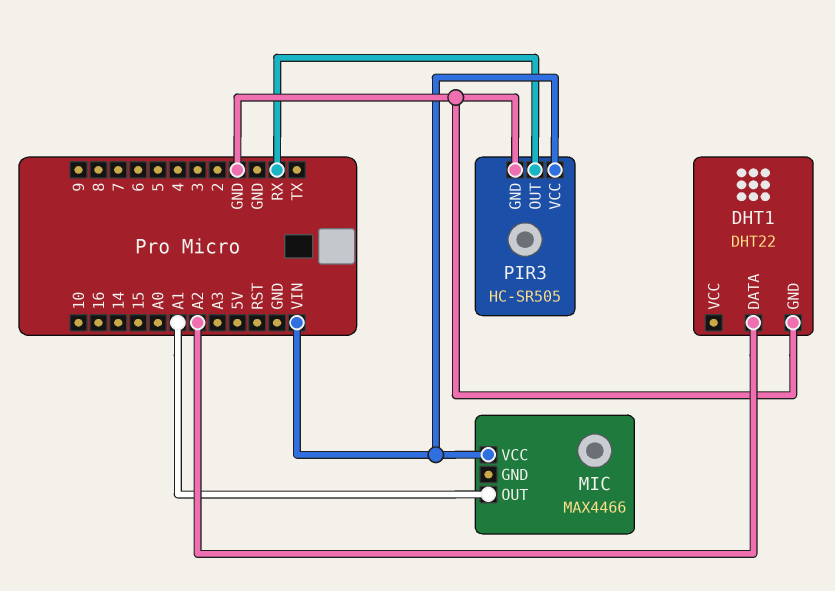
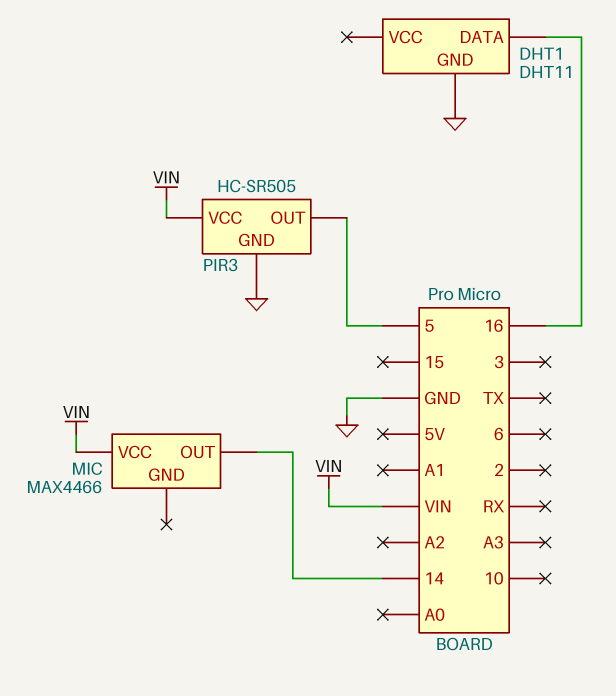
DHT1: DHT22 -> DHT11
DHT1 pin DATA: A2 -> 16
MIC pin OUT: A1 -> 14
PIR3 pin OUT: RX -> 5

